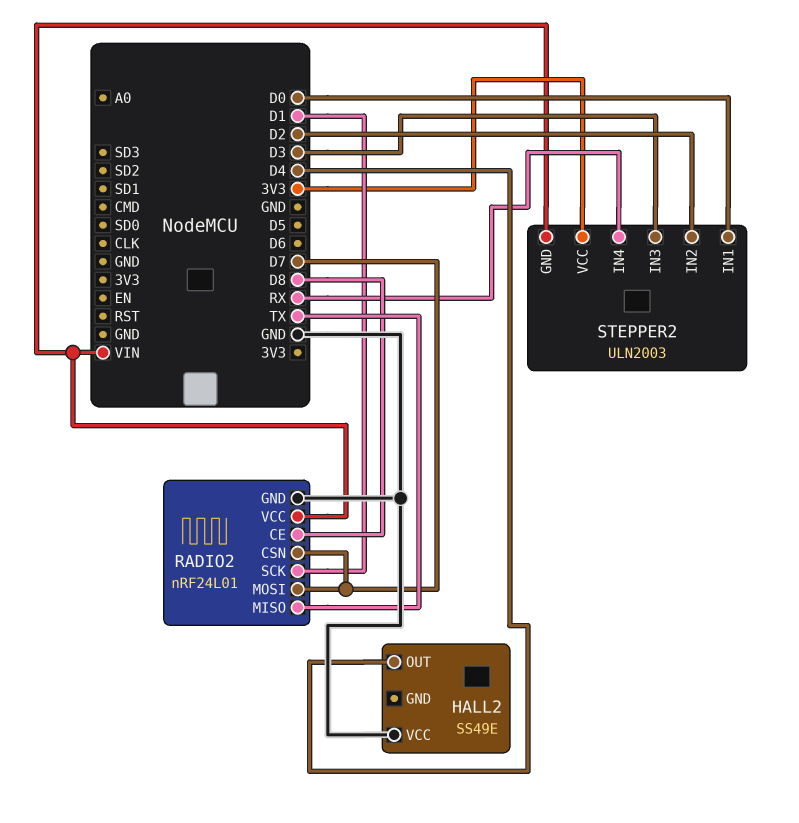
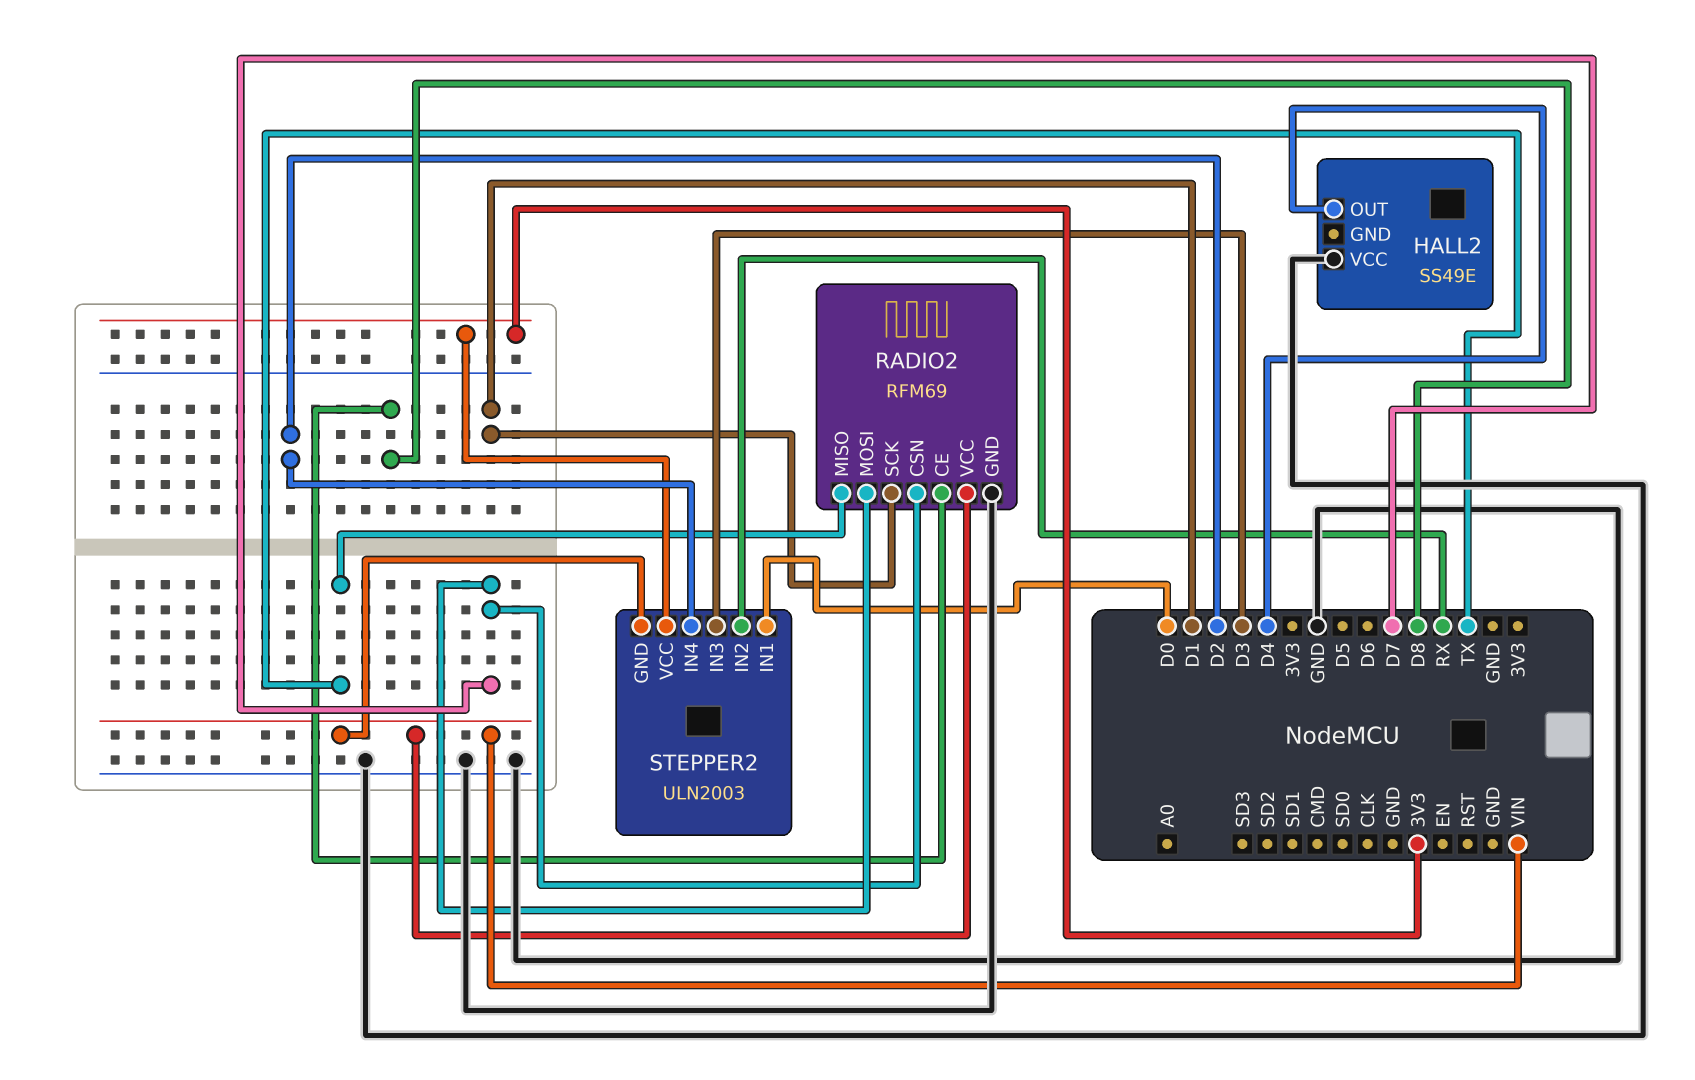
RADIO2: nRF24L01 -> RFM69
STEPPER2 pin IN2: D2 -> RX
STEPPER2 pin IN4: RX -> D2

